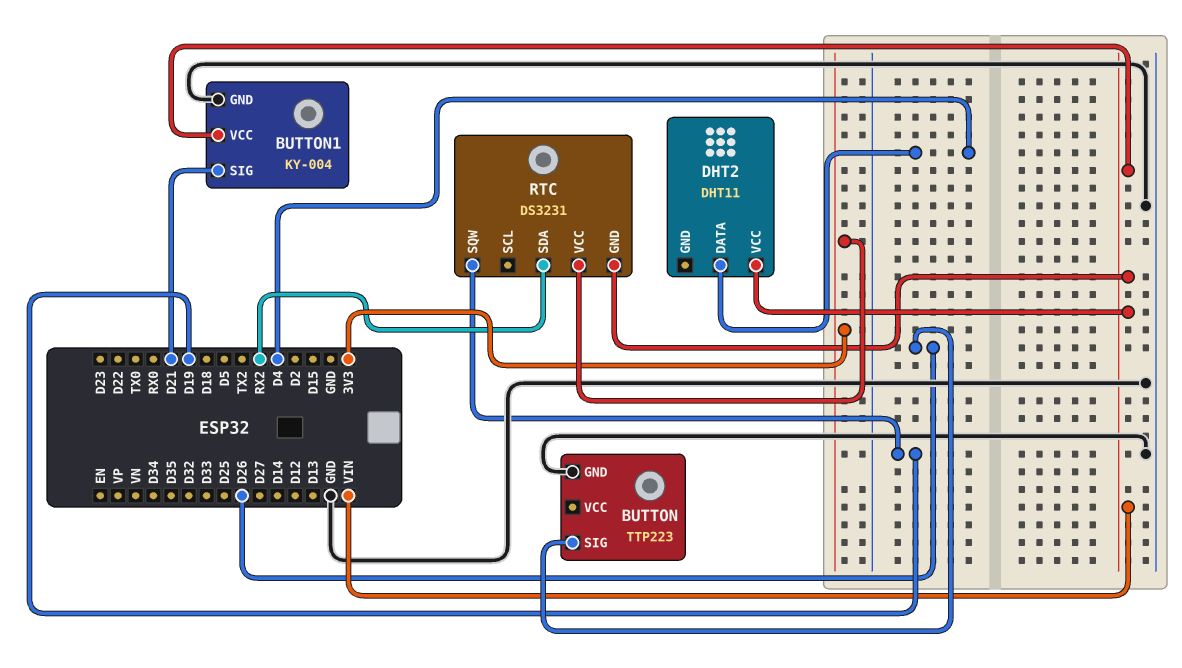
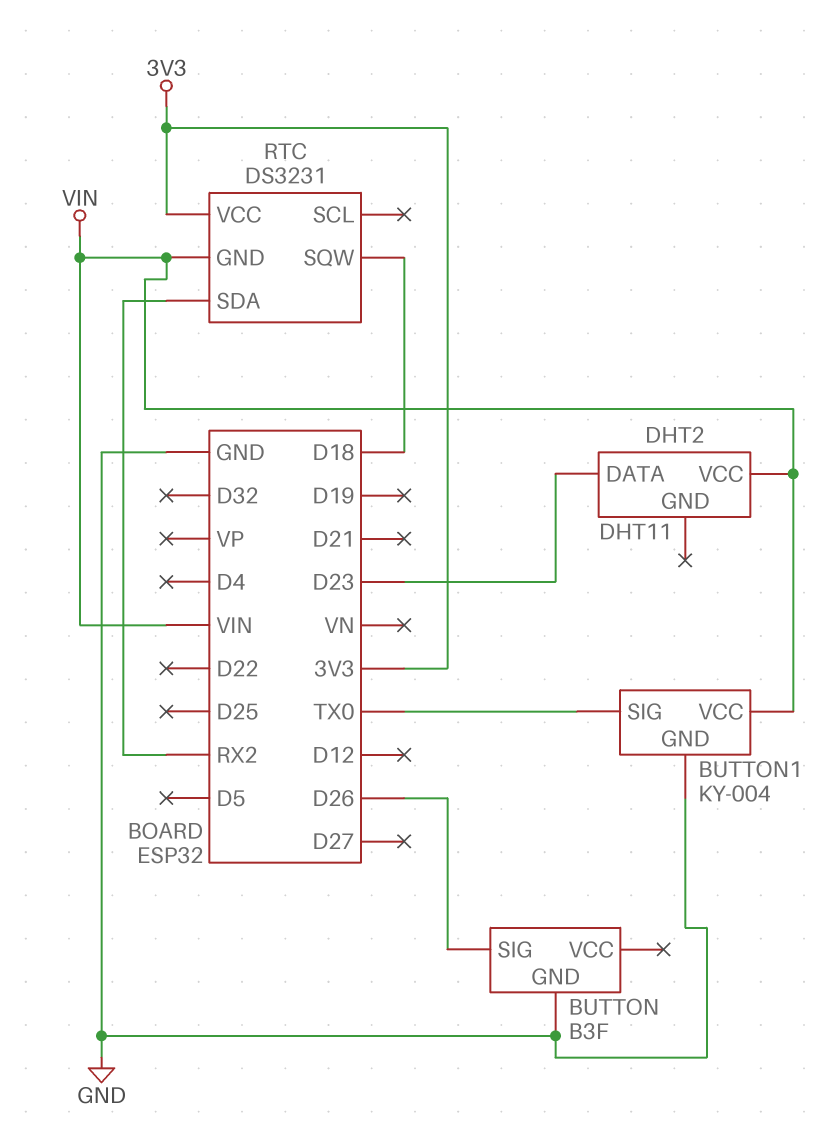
BUTTON: TTP223 -> B3F
BUTTON1 pin SIG: D21 -> TX0
DHT2 pin DATA: D4 -> D23
RTC pin SQW: D19 -> D18

